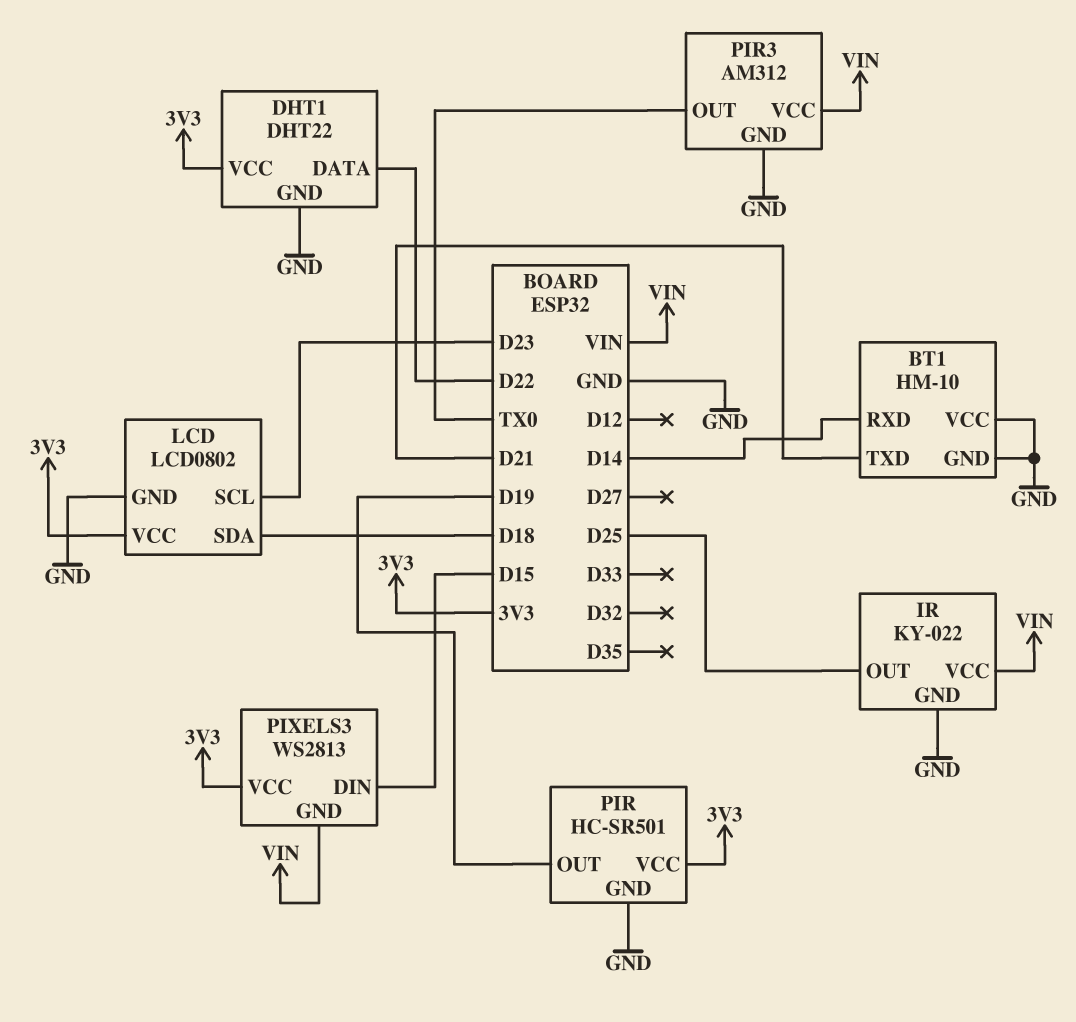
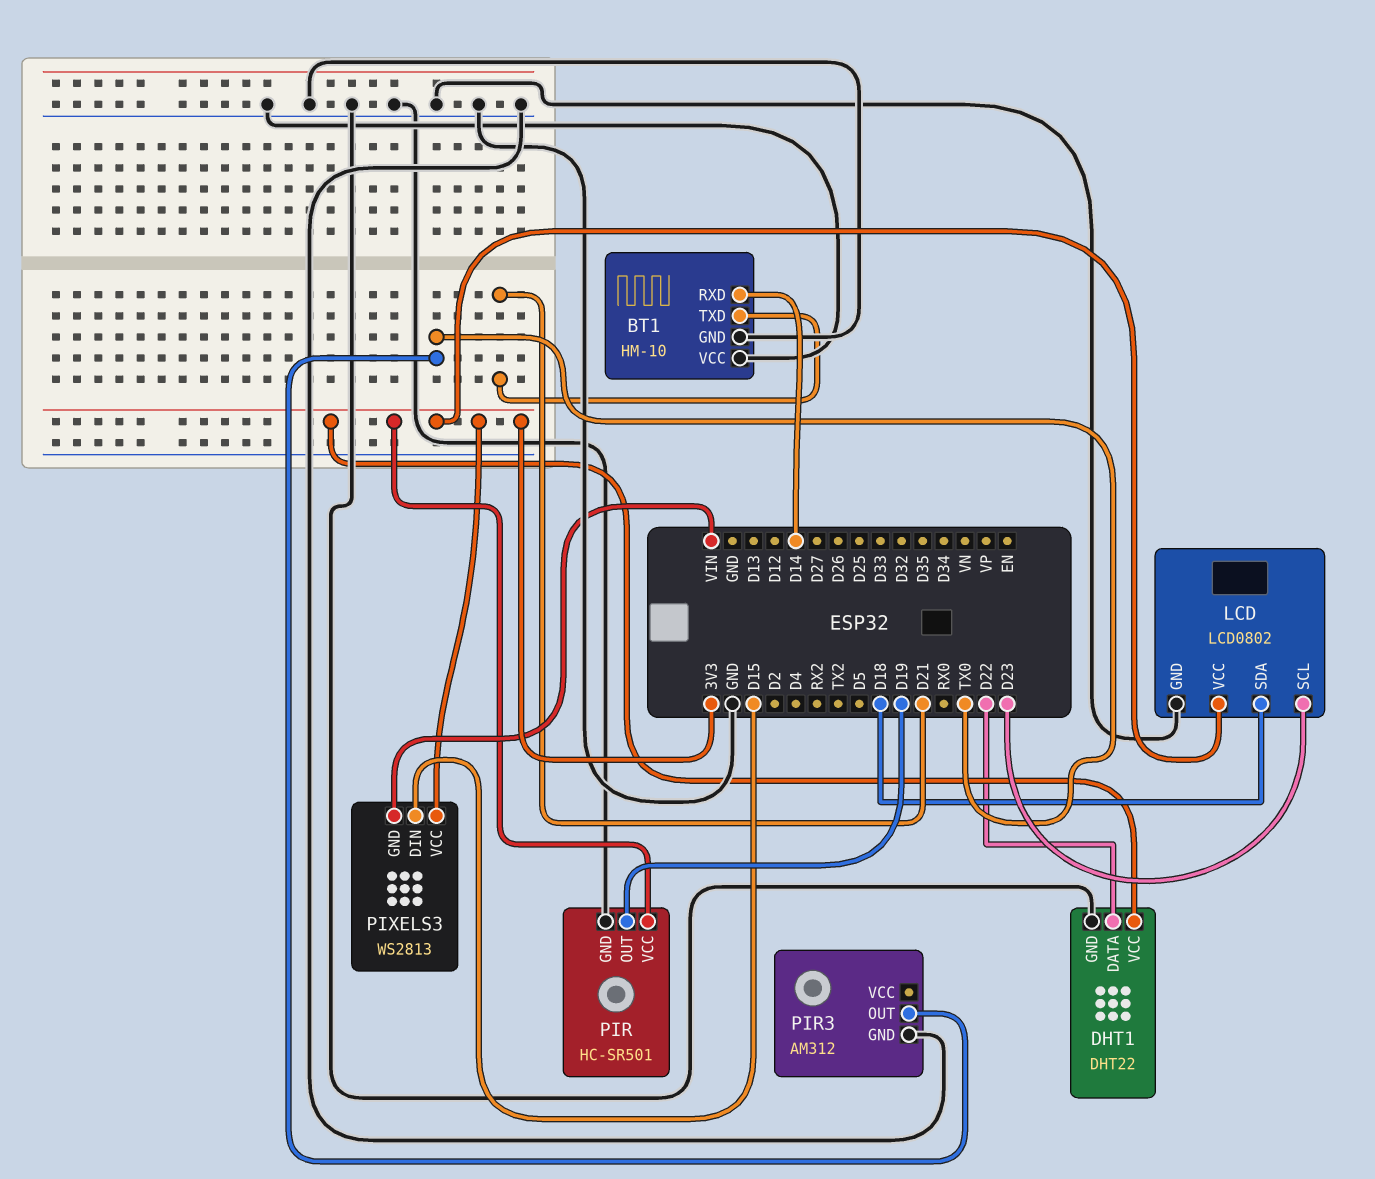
IR: KY-022 -> none
IR pin GND: GND -> none
IR pin OUT: D25 -> none
IR pin VCC: VIN -> none
PIR3 pin VCC: VIN -> none

